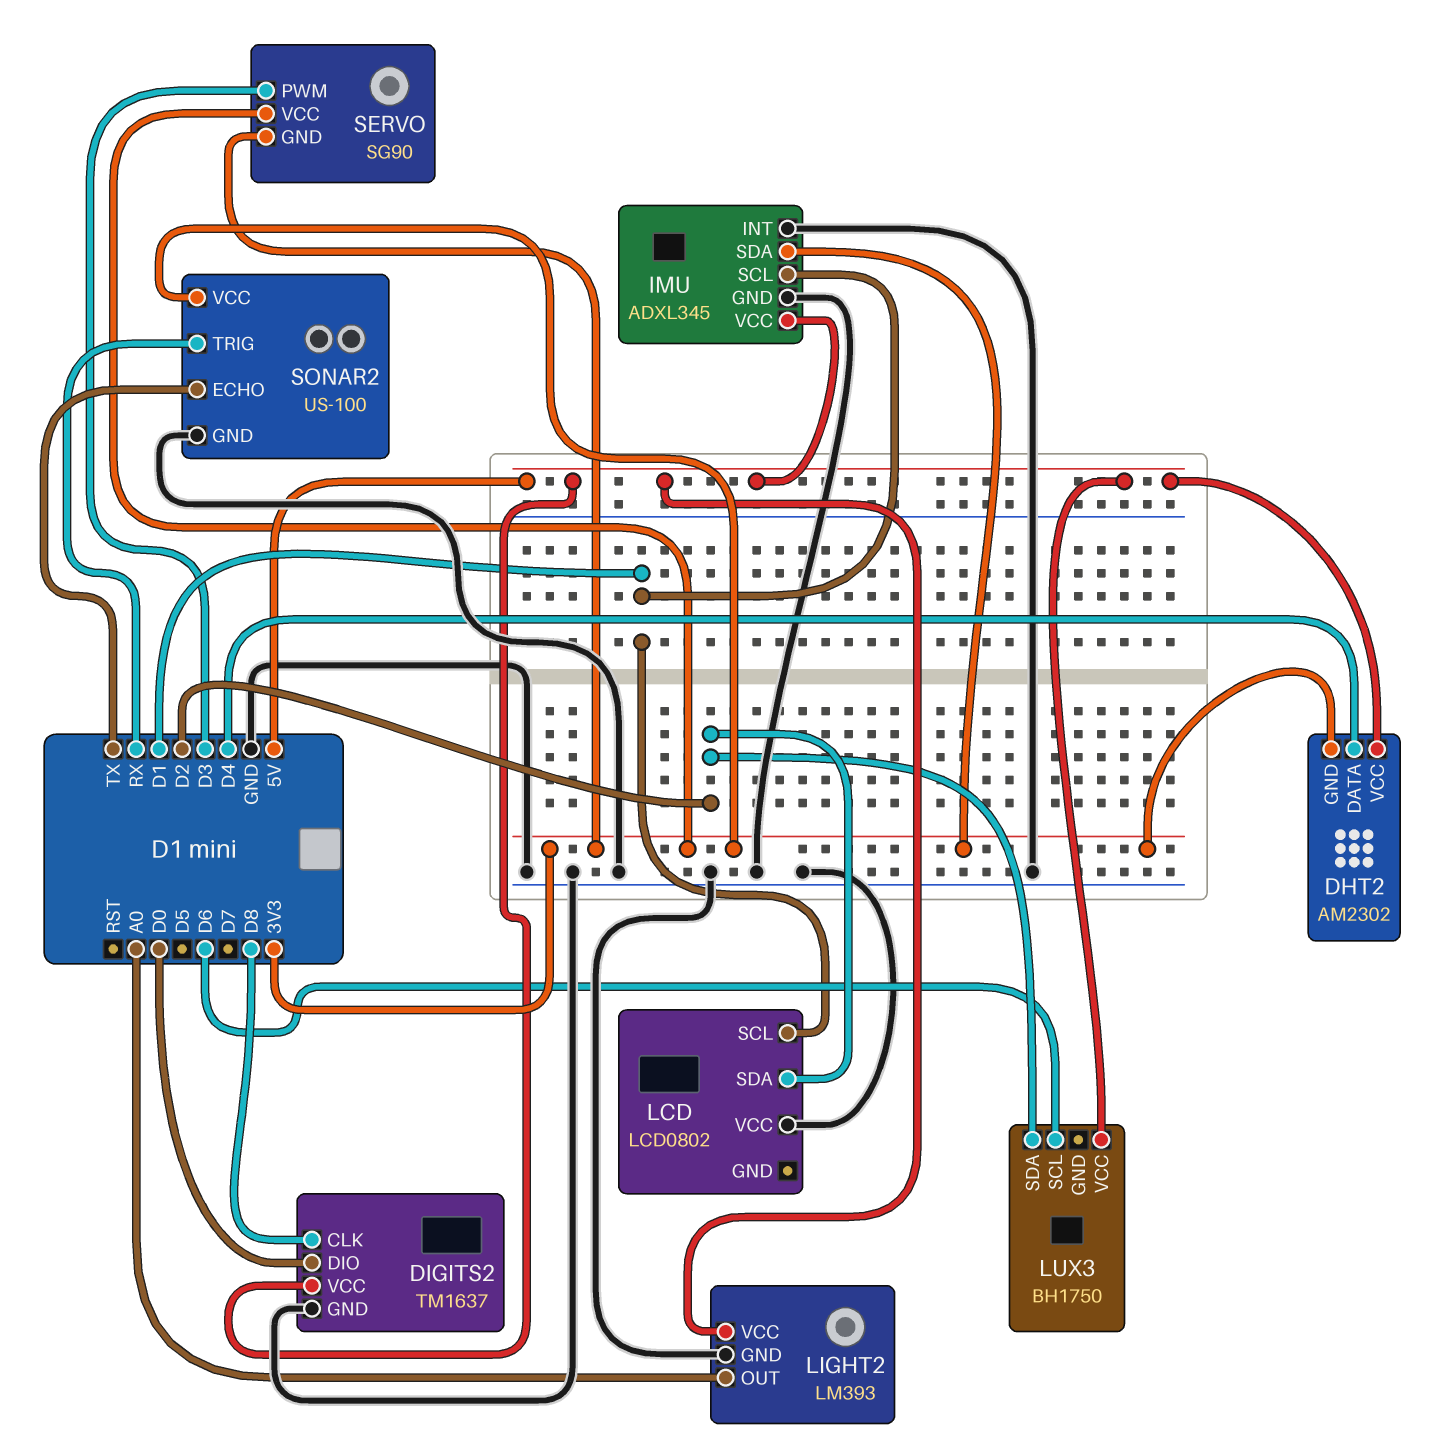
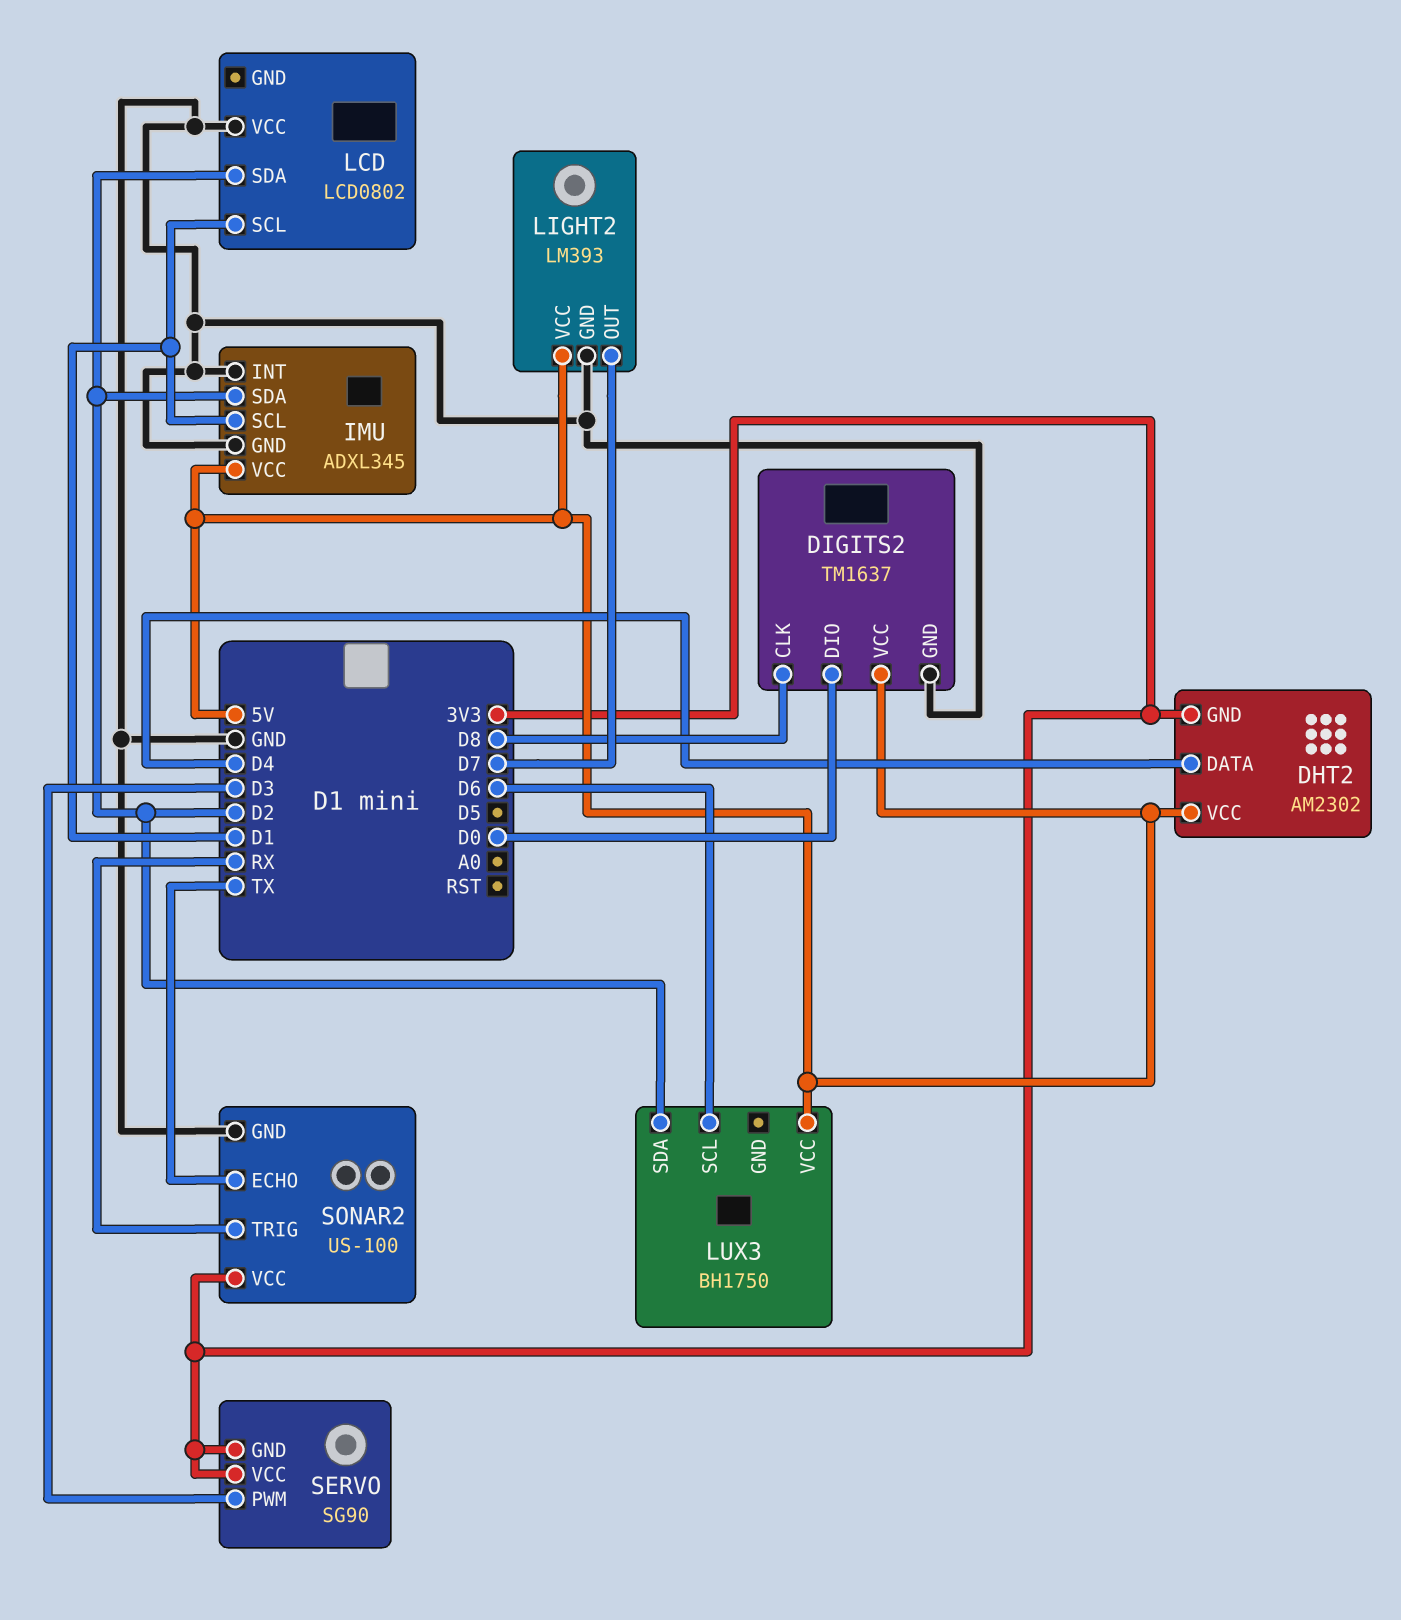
IMU pin SDA: 3V3 -> D2
LIGHT2 pin OUT: A0 -> D7

